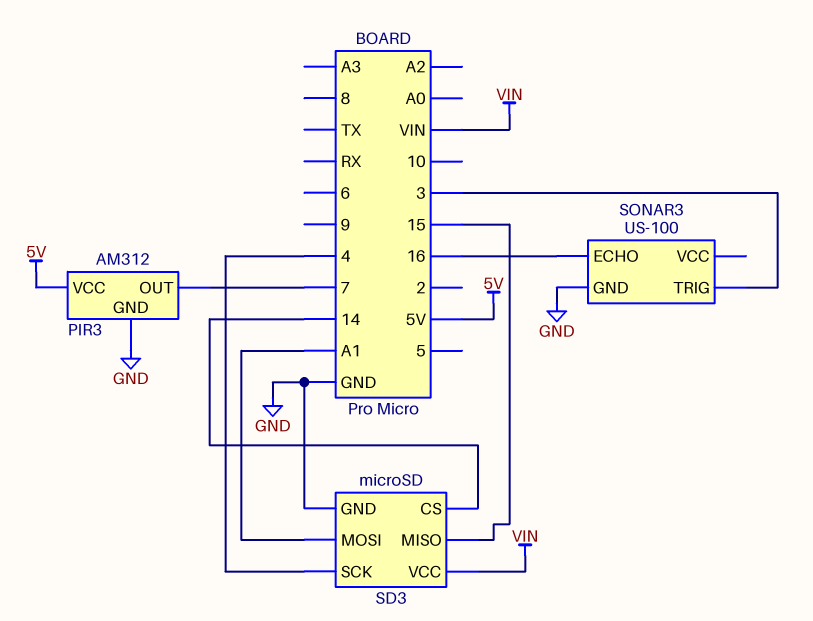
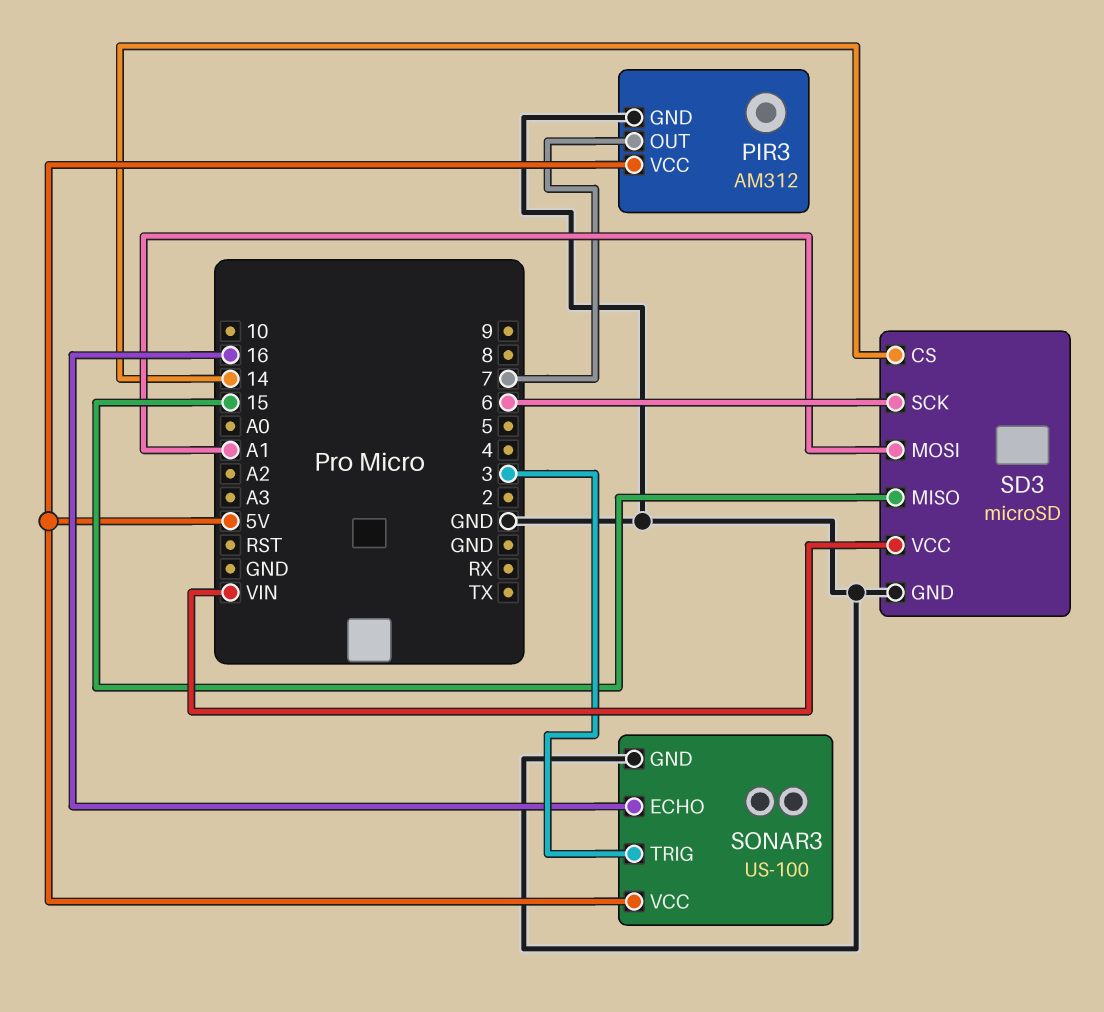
SD3 pin SCK: 4 -> 6
SONAR3 pin VCC: none -> 5V

